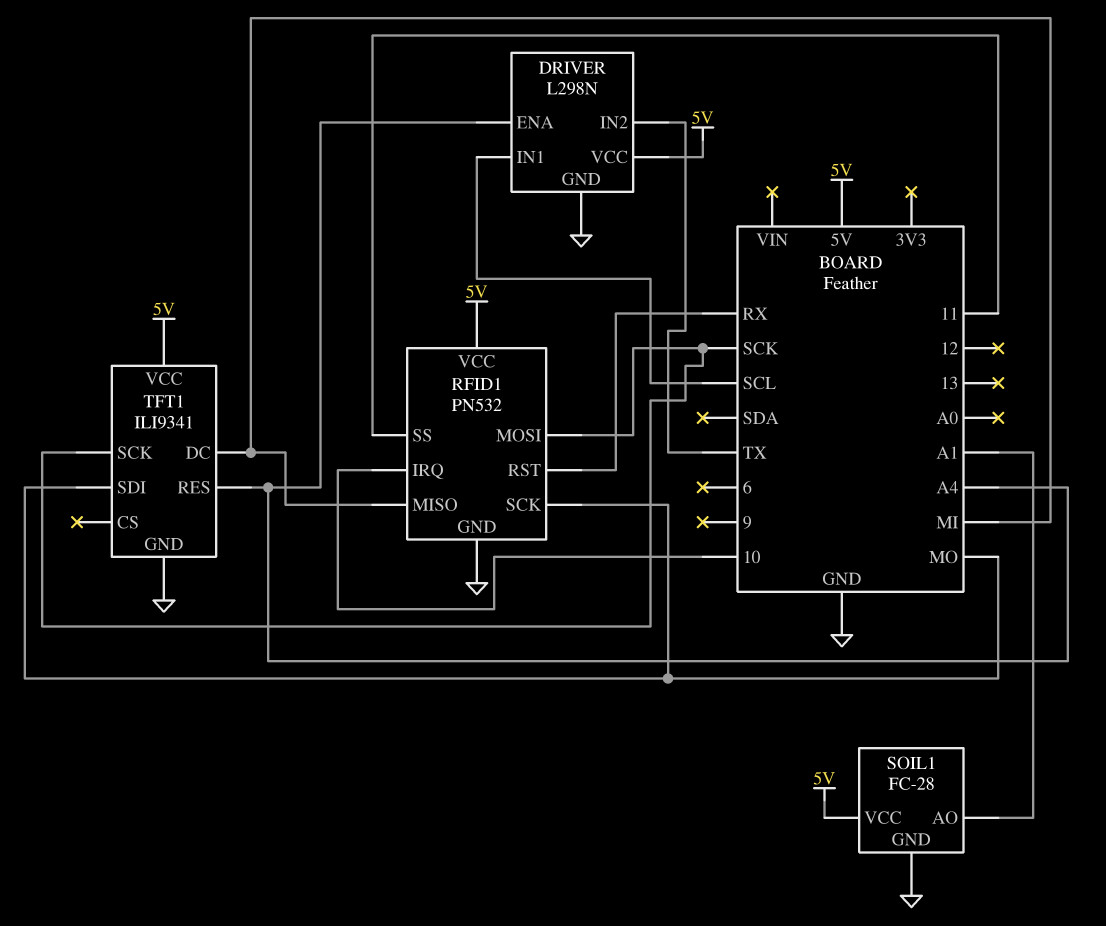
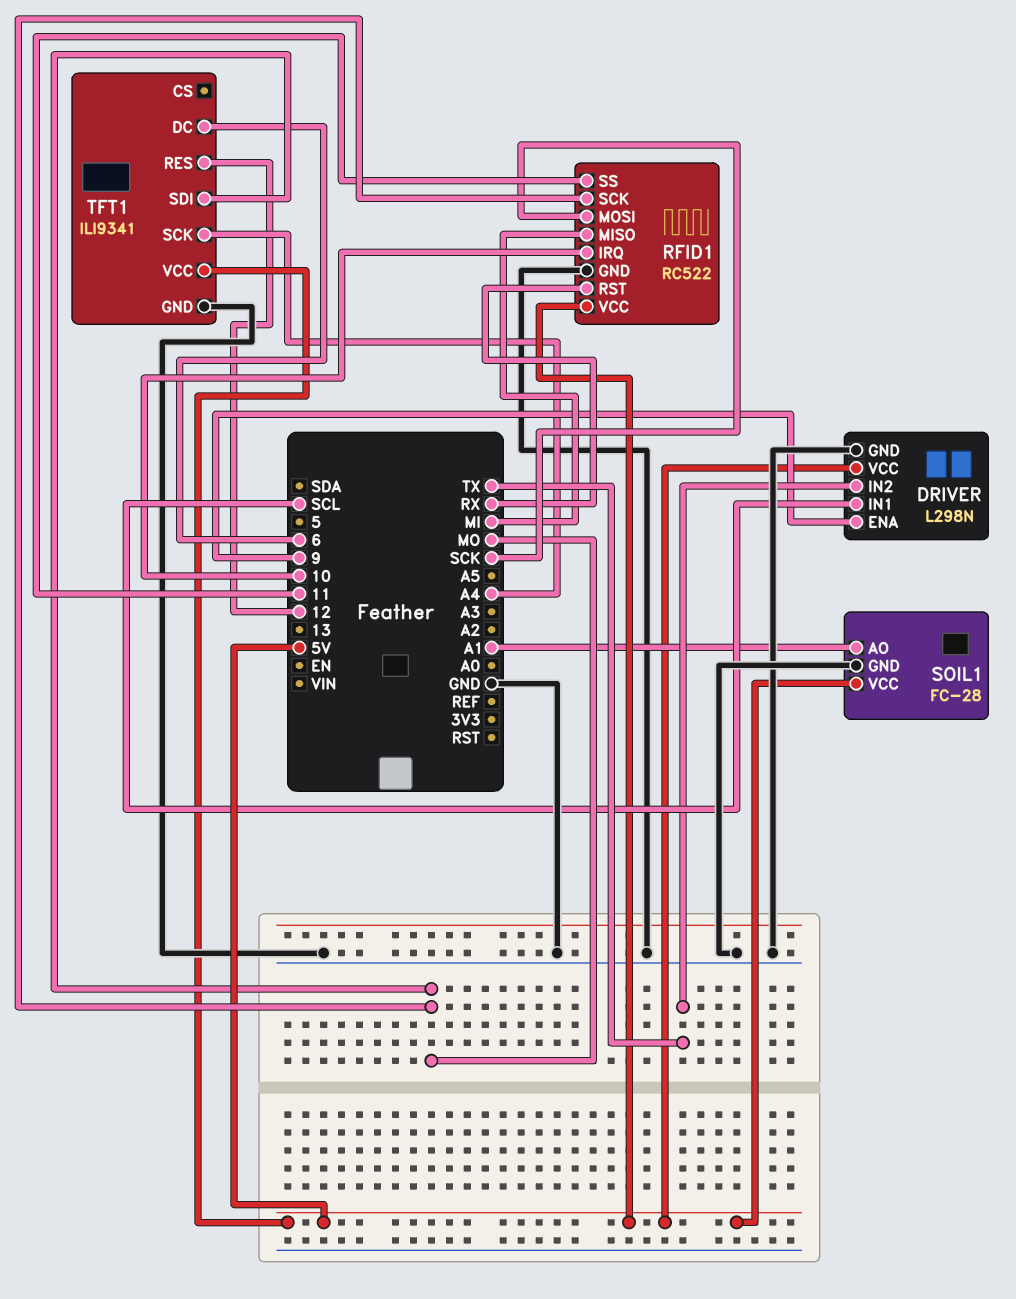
DRIVER pin ENA: A4 -> 9
RFID1: PN532 -> RC522
TFT1 pin DC: MI -> 6
TFT1 pin RES: A4 -> 12
TFT1 pin SCK: SCK -> A4

